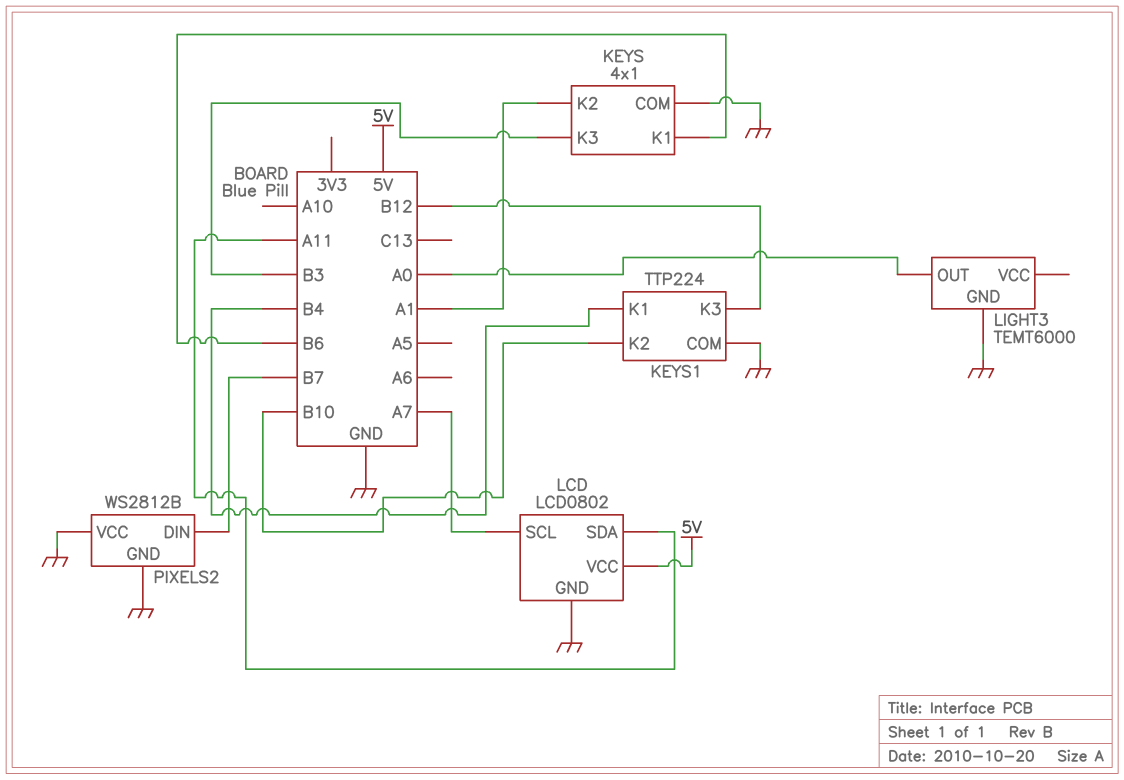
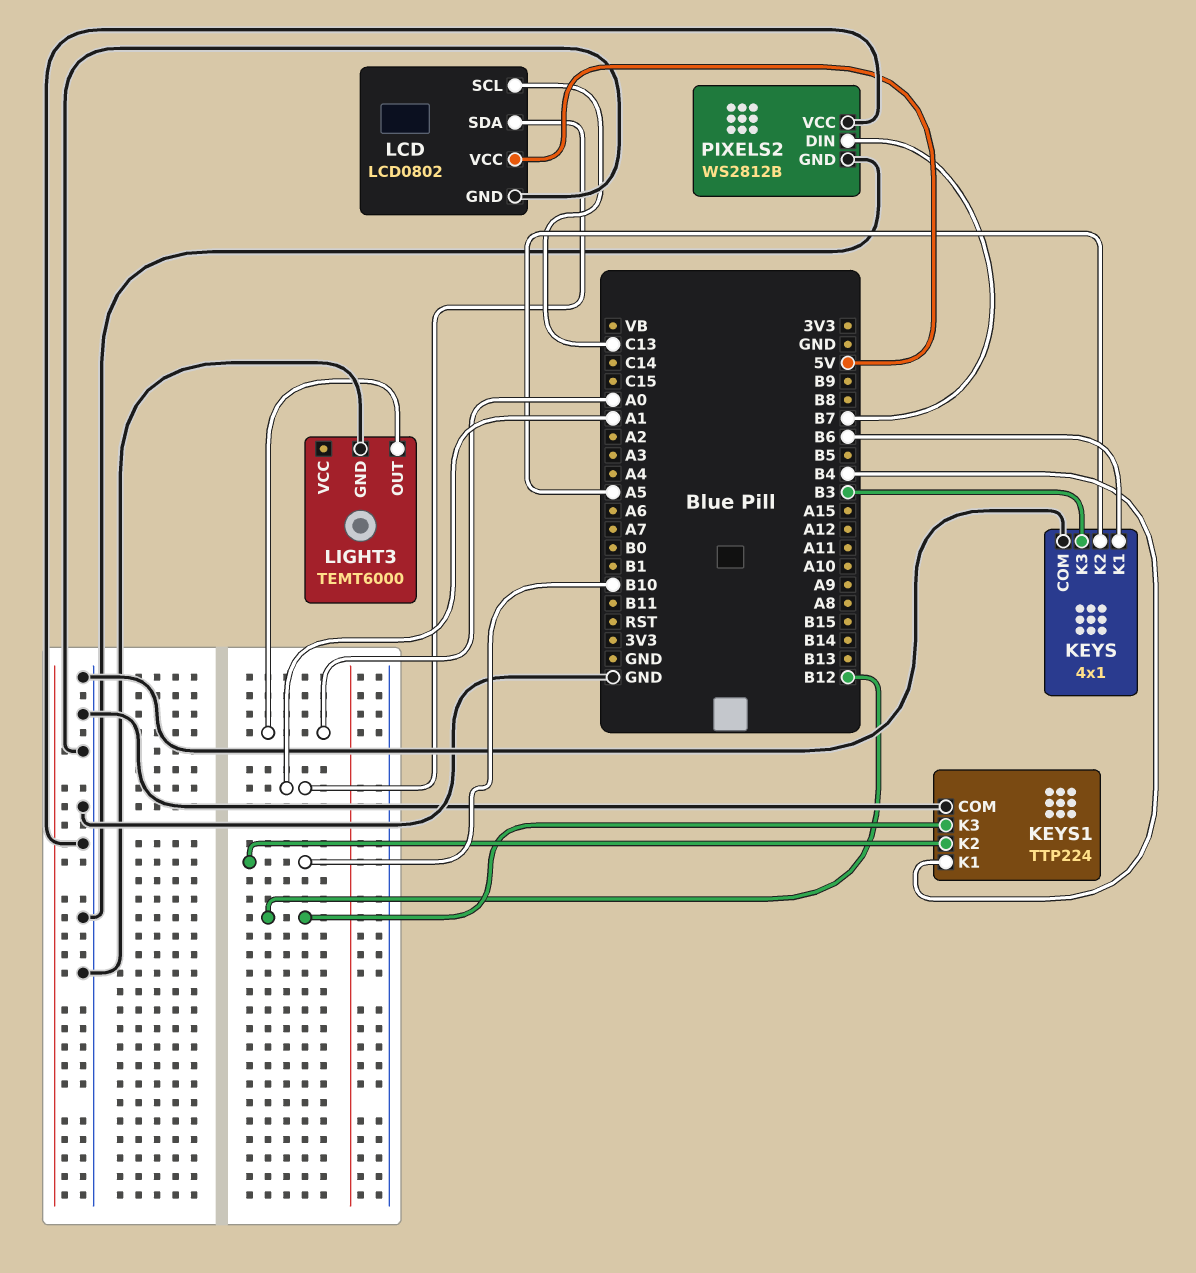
KEYS pin K2: A1 -> A5
LCD pin SCL: A7 -> C13
LCD pin SDA: A11 -> A1

